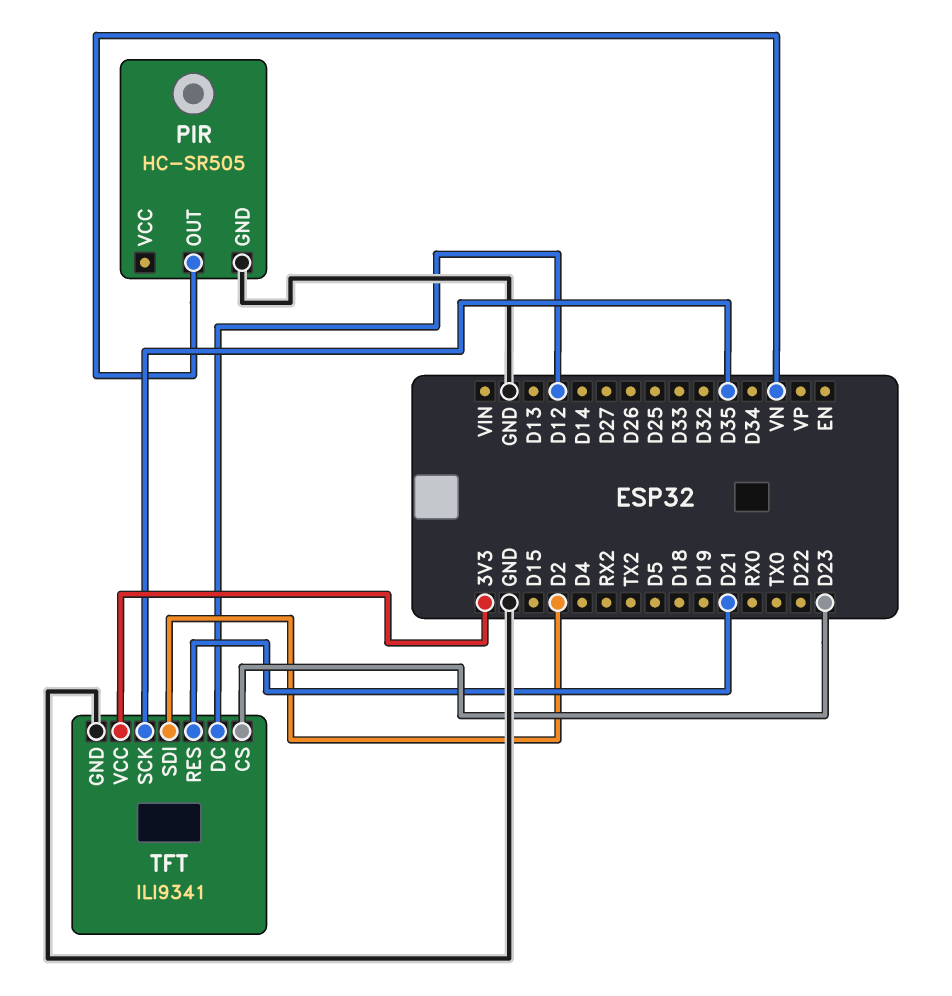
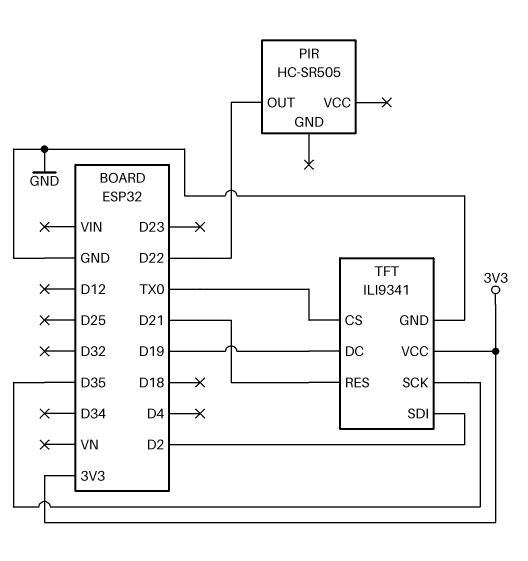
PIR pin GND: GND -> none
PIR pin OUT: VN -> D22
TFT pin CS: D23 -> TX0
TFT pin DC: D12 -> D19

